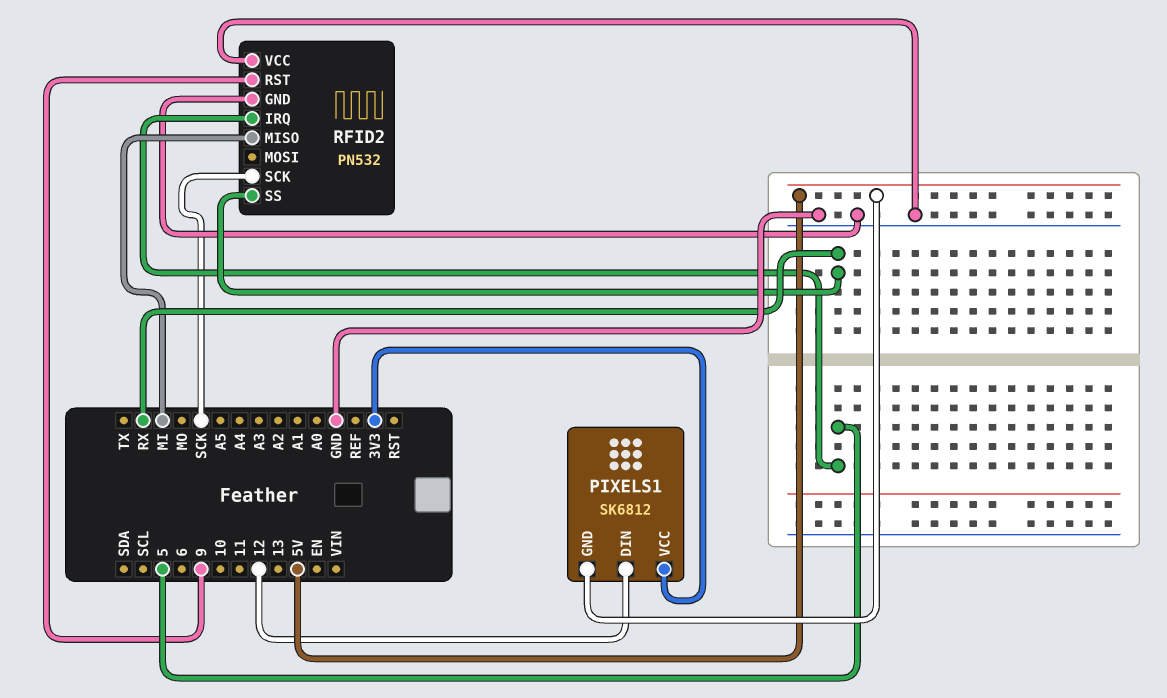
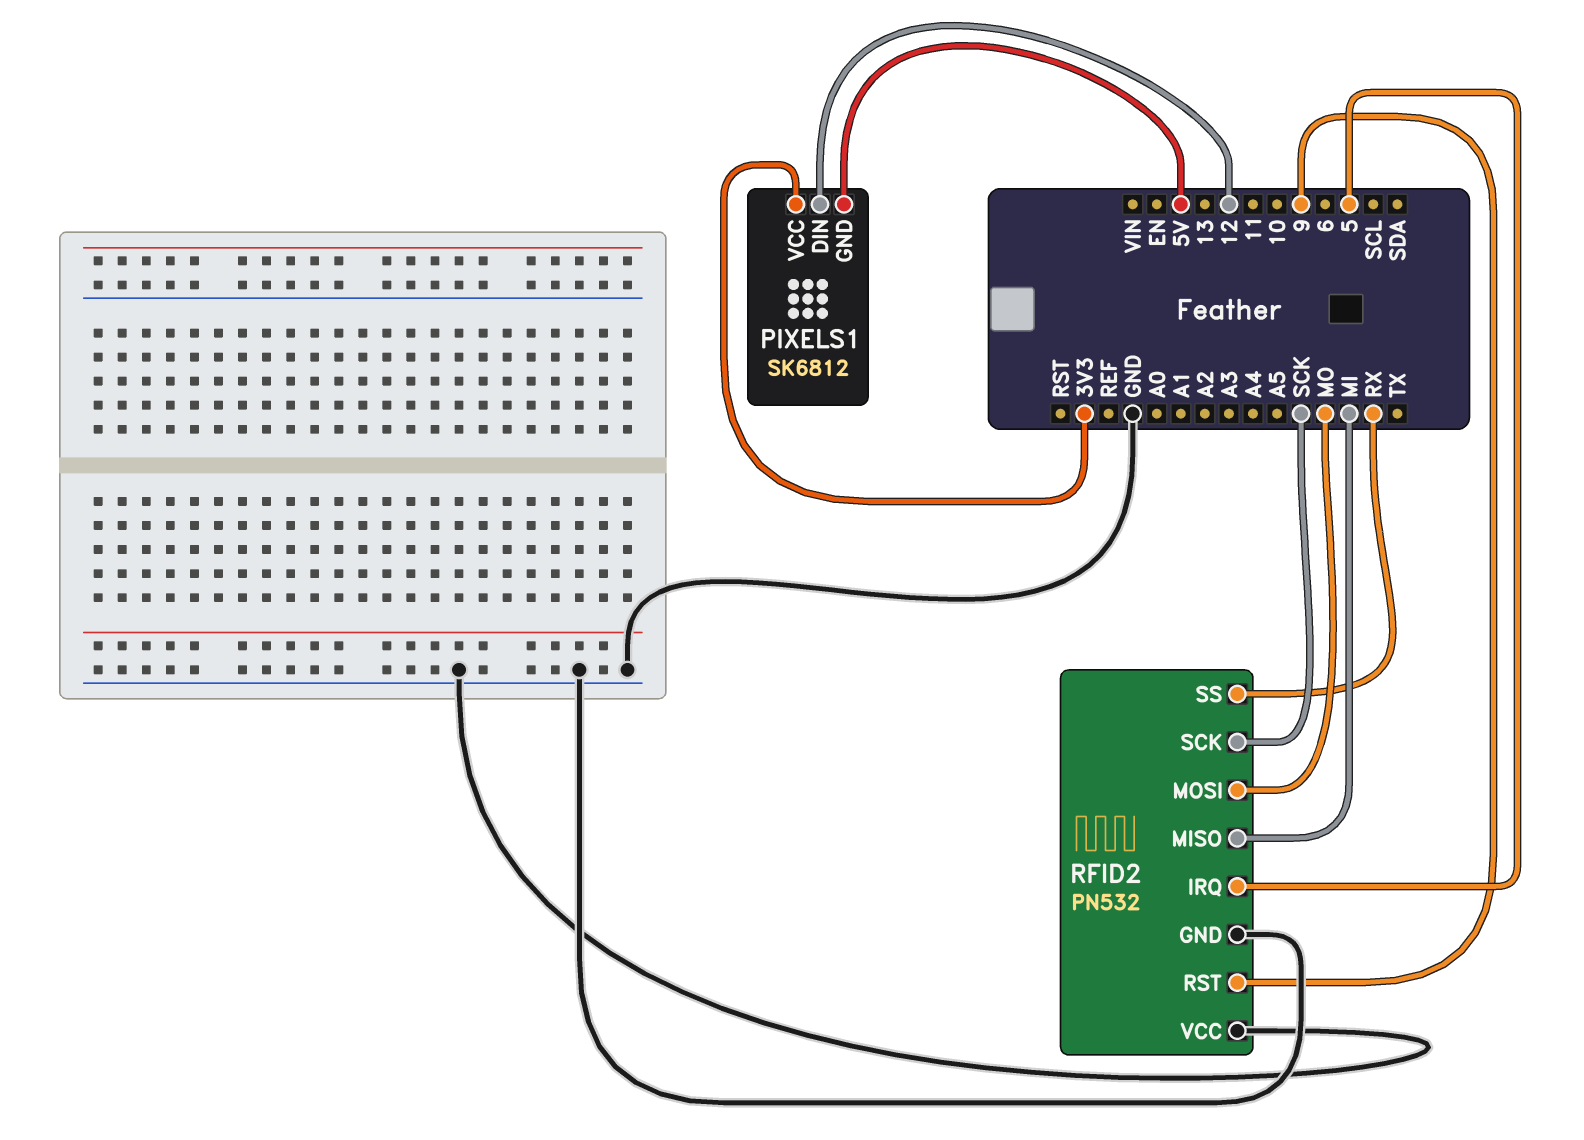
RFID2 pin MOSI: none -> MO

